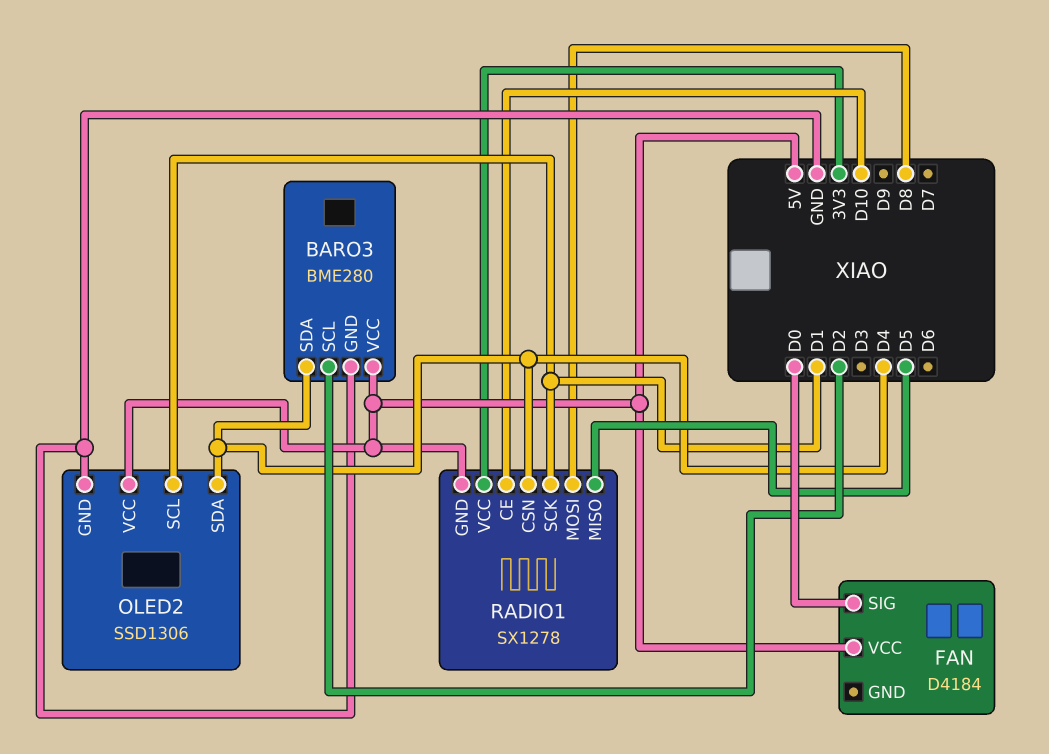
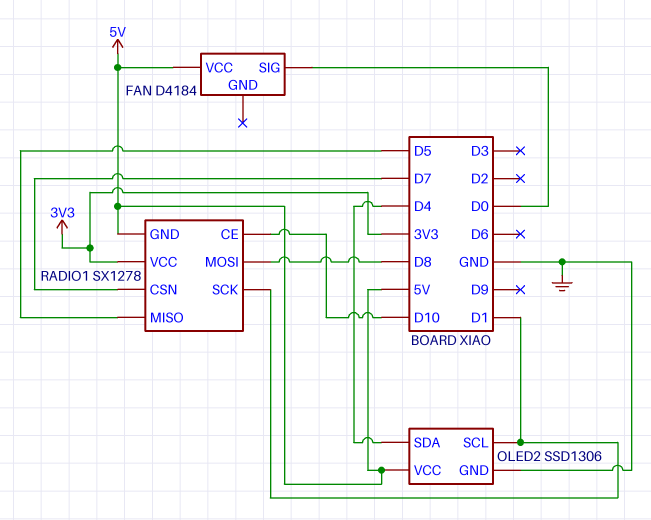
BARO3: BME280 -> none
BARO3 pin GND: GND -> none
BARO3 pin SCL: D2 -> none
BARO3 pin SDA: D4 -> none
BARO3 pin VCC: 5V -> none
RADIO1 pin CSN: D4 -> D7

